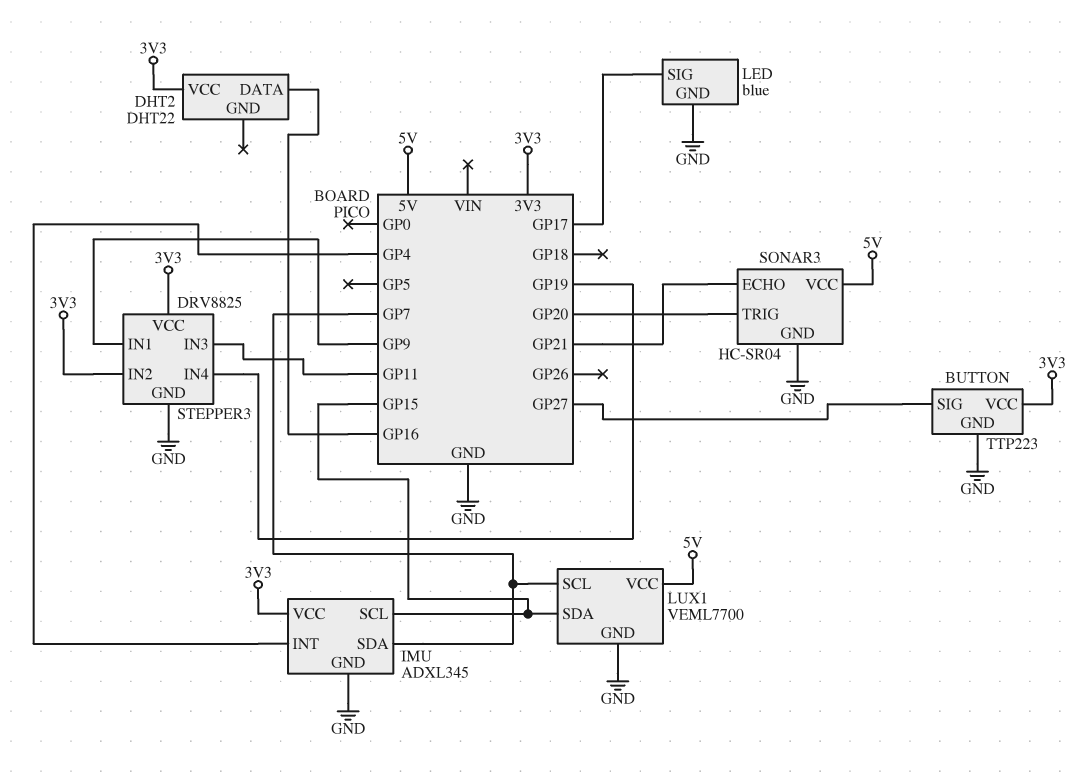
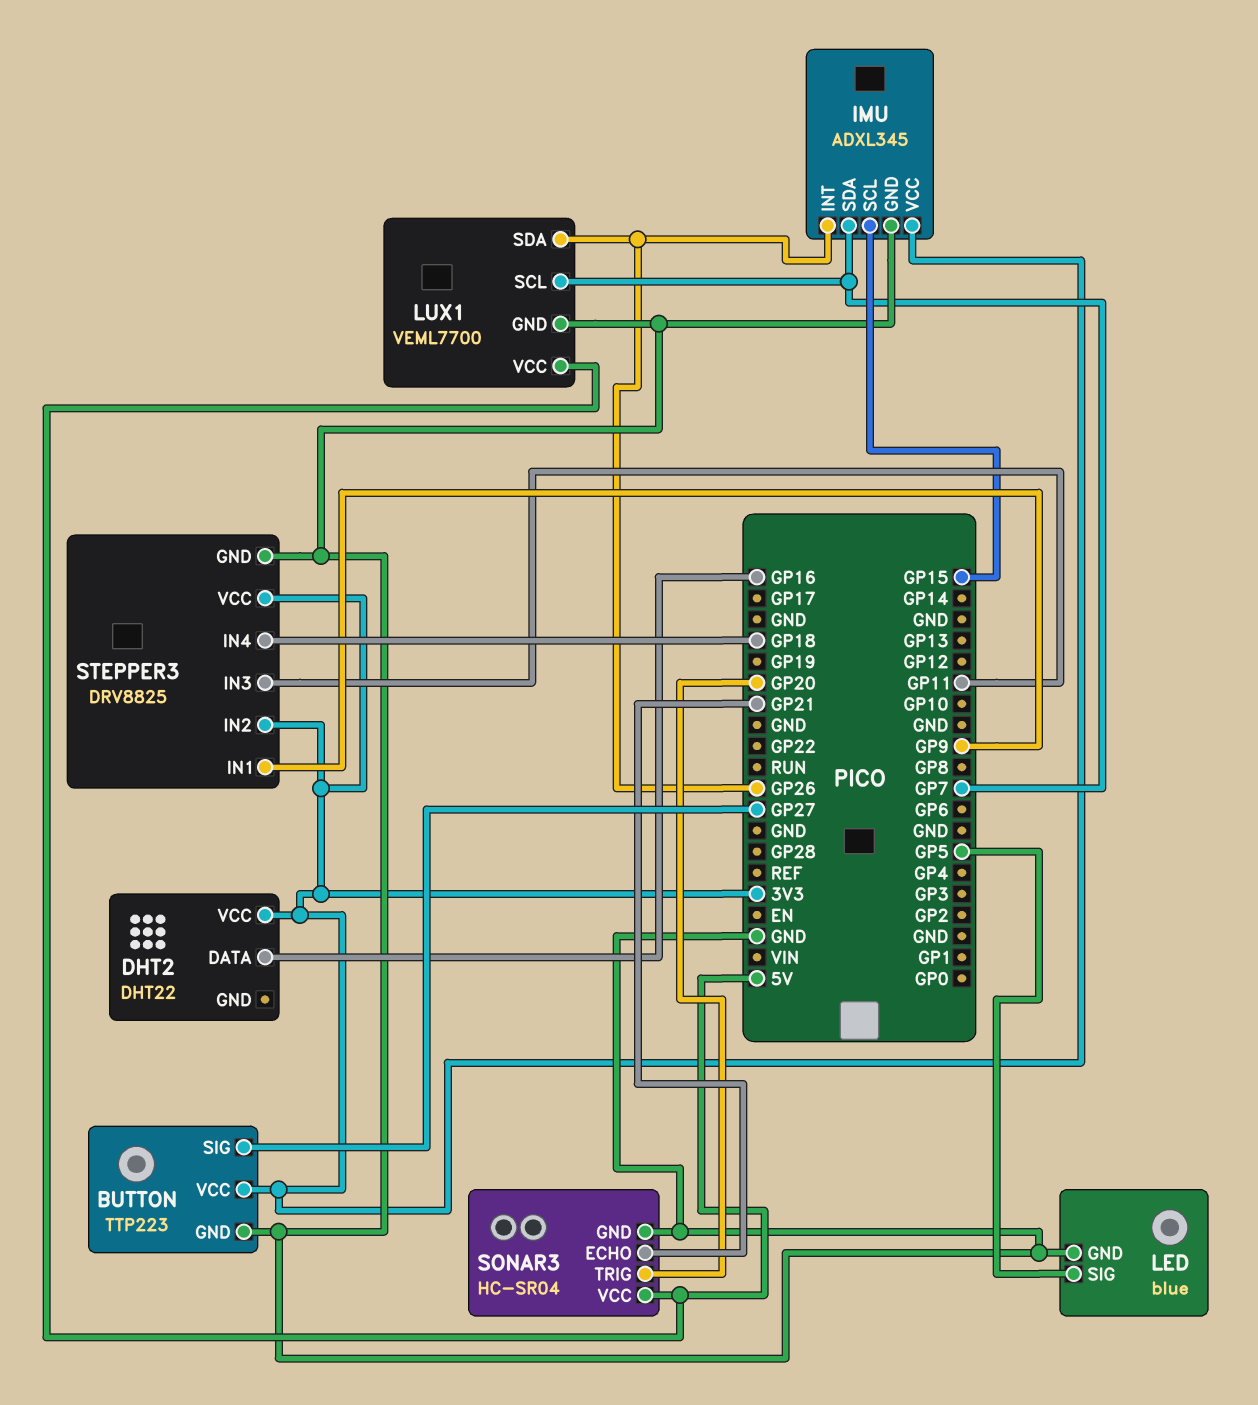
IMU pin INT: GP4 -> GP26
LED pin SIG: GP17 -> GP5
LUX1 pin SDA: GP15 -> GP26
STEPPER3 pin IN4: GP19 -> GP18

